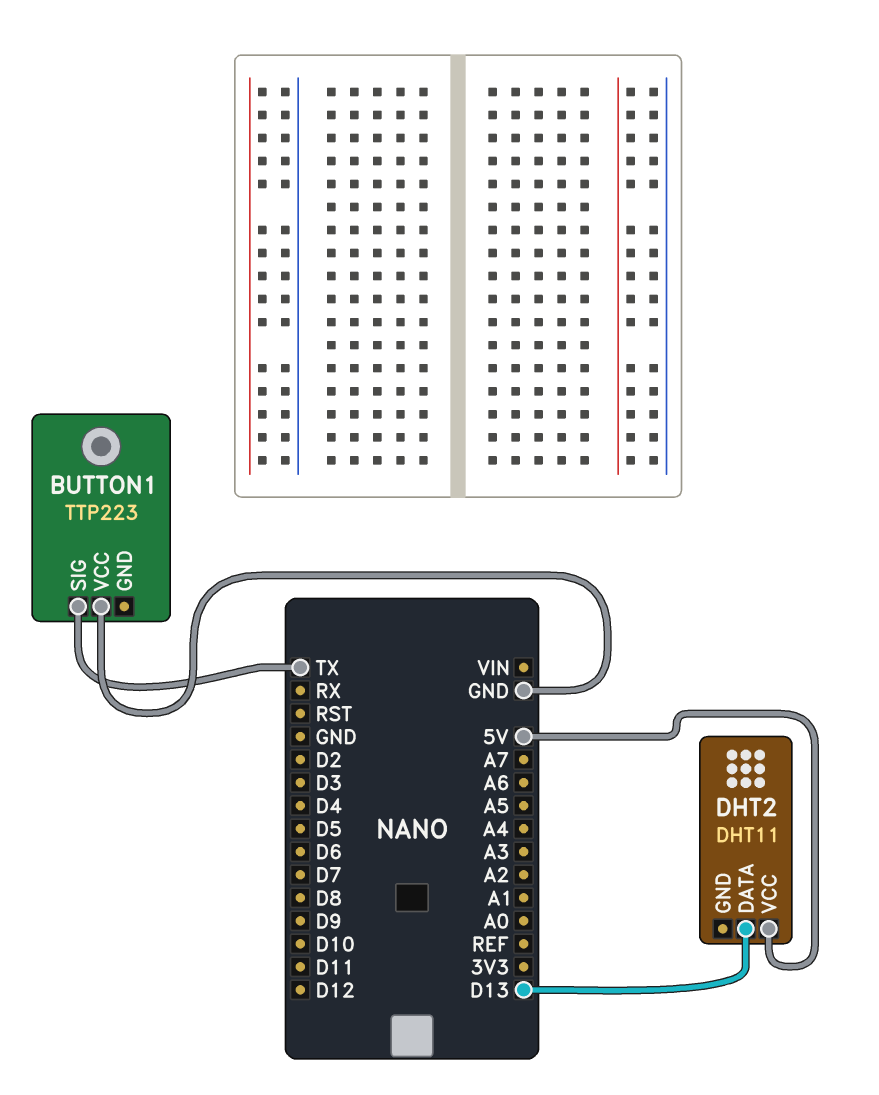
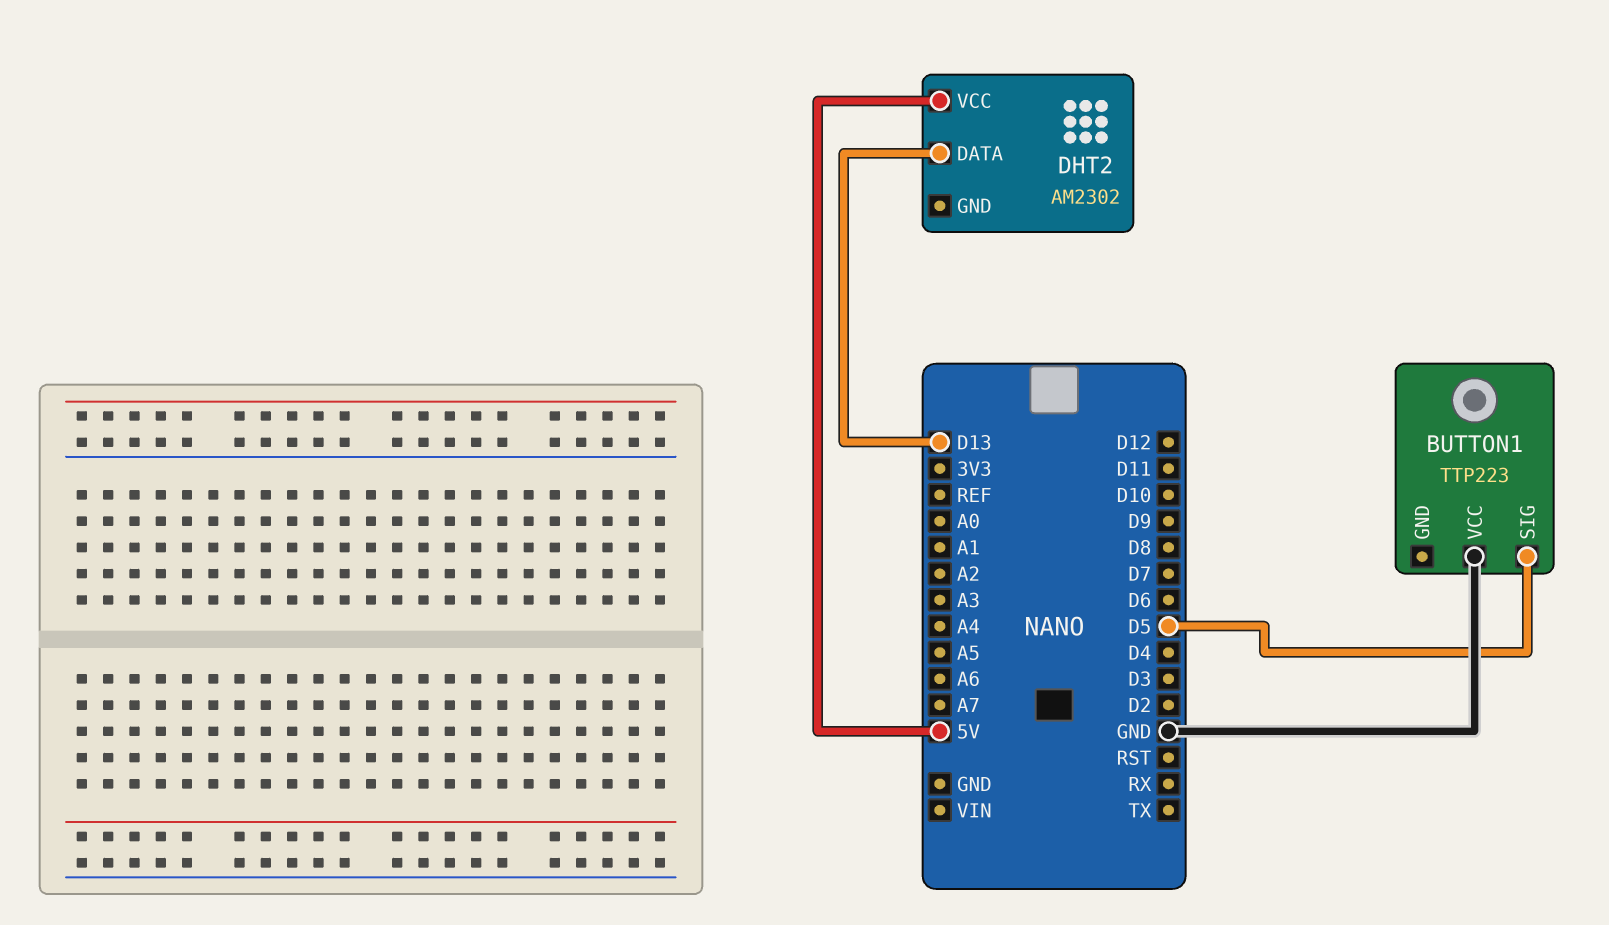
BUTTON1 pin SIG: TX -> D5
DHT2: DHT11 -> AM2302

